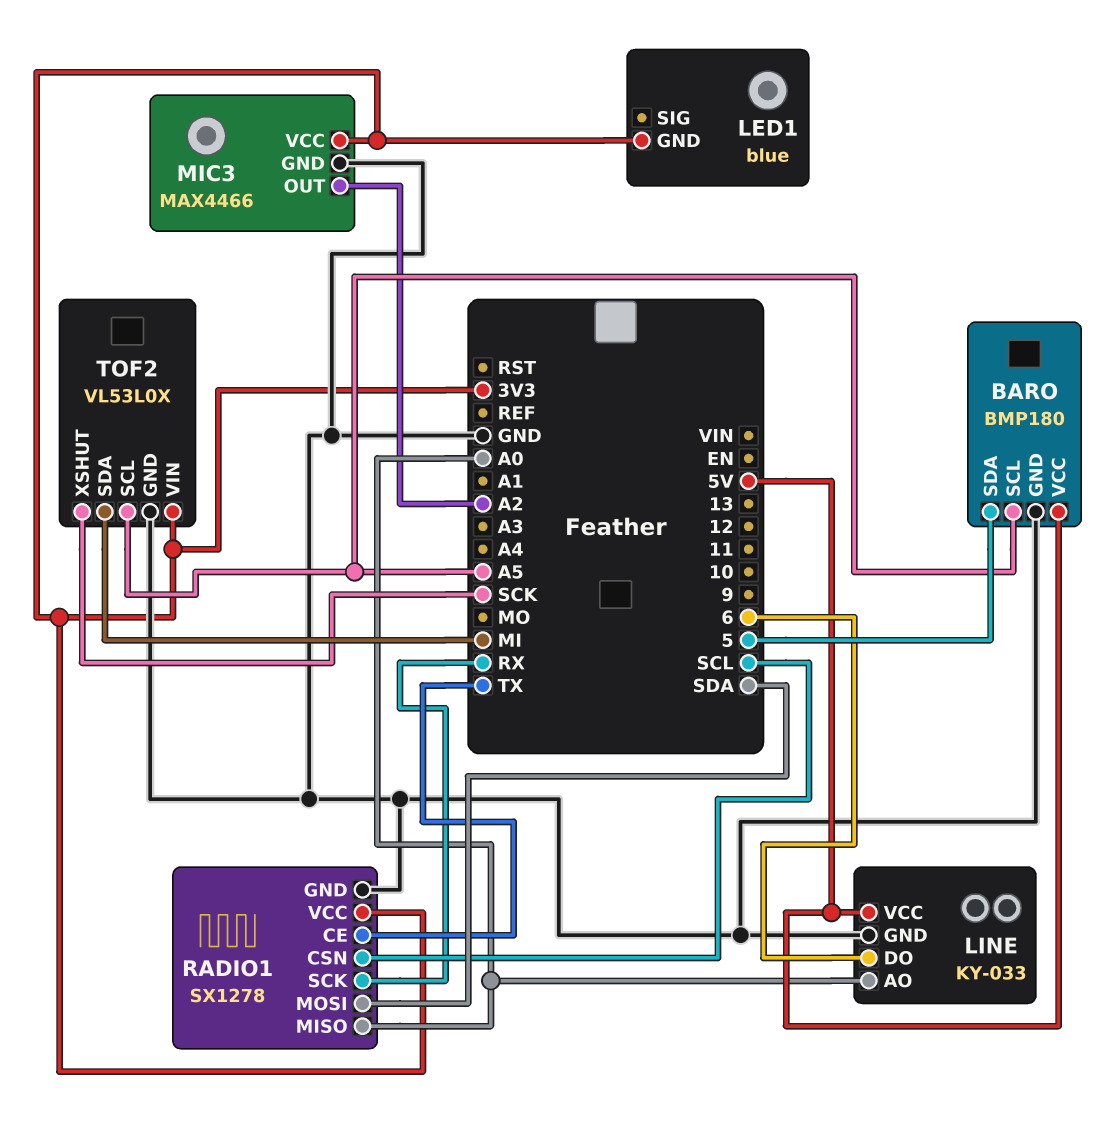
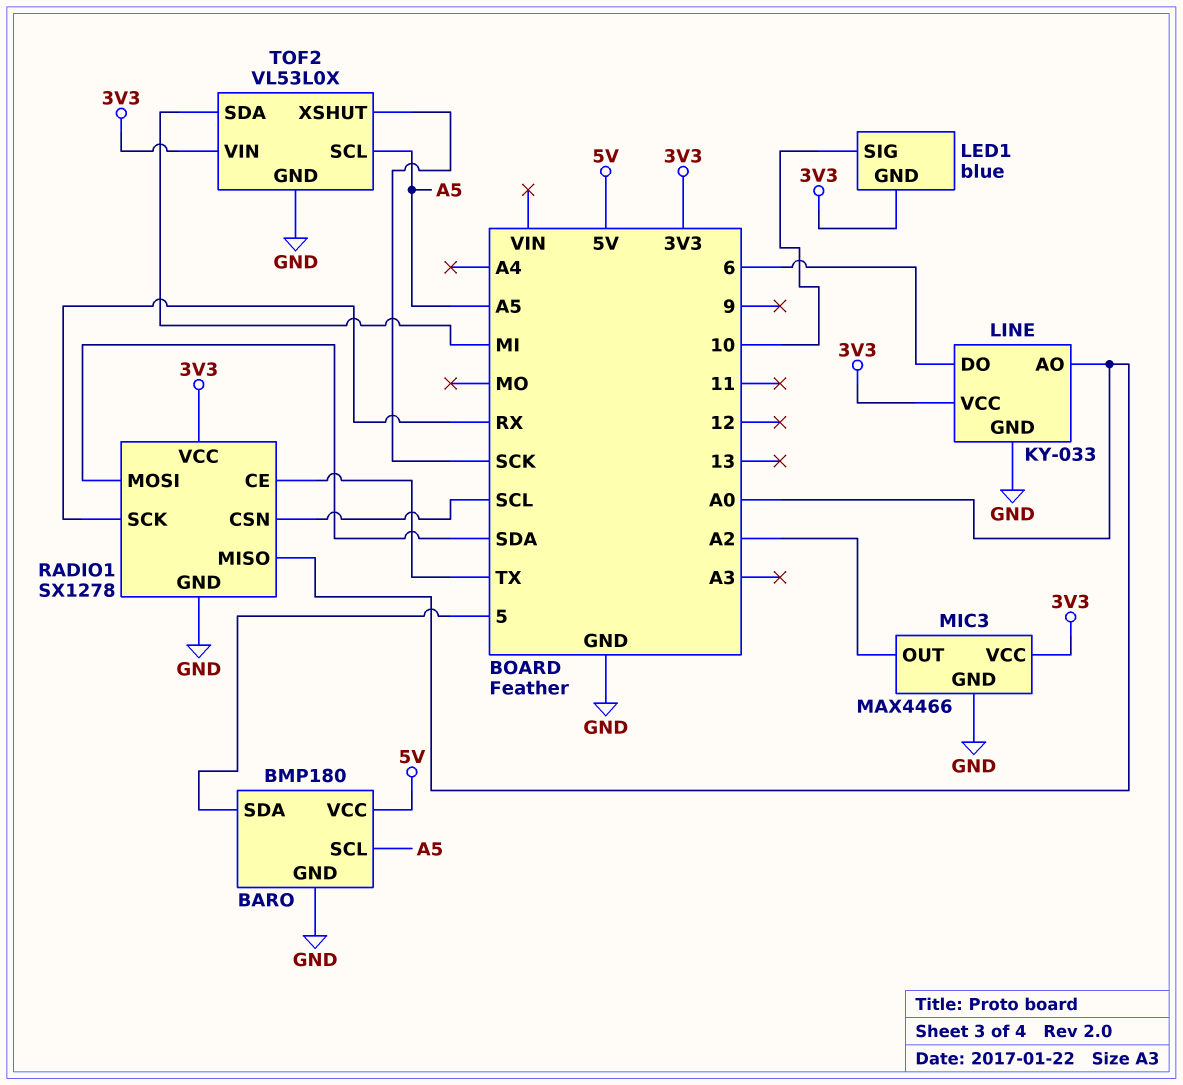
LED1 pin SIG: none -> 10
LINE pin VCC: 5V -> 3V3

